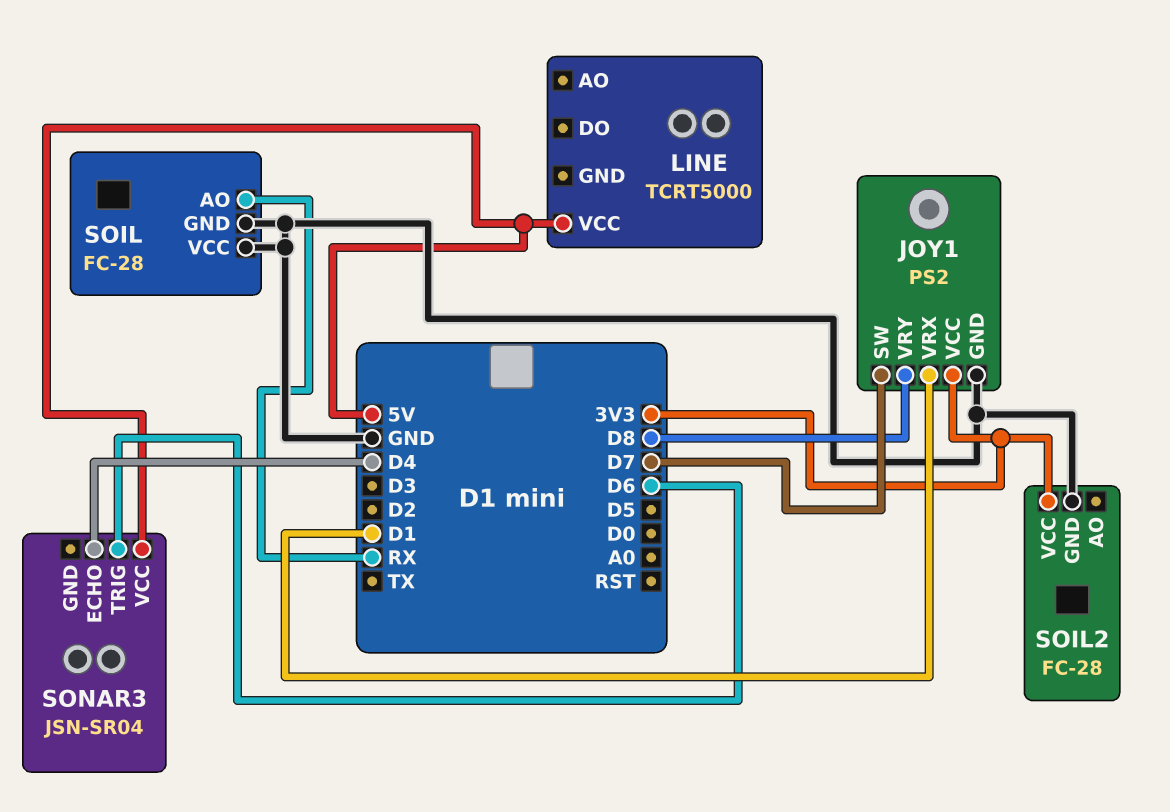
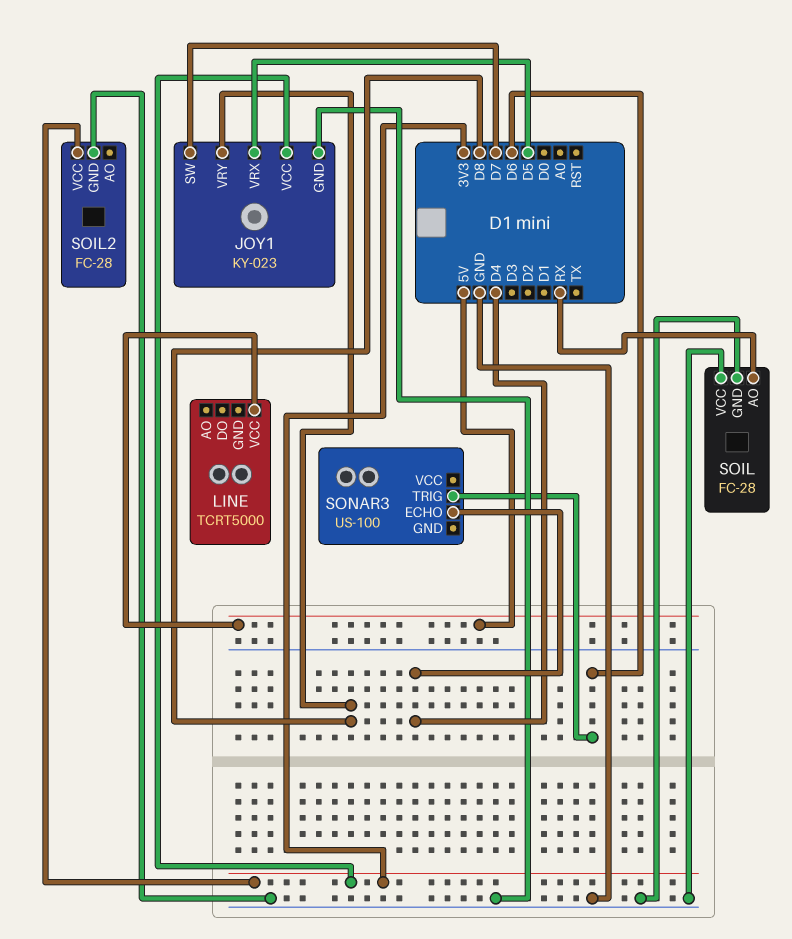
JOY1: PS2 -> KY-023
JOY1 pin VRX: D1 -> D5
SONAR3: JSN-SR04 -> US-100
SONAR3 pin VCC: 5V -> none

